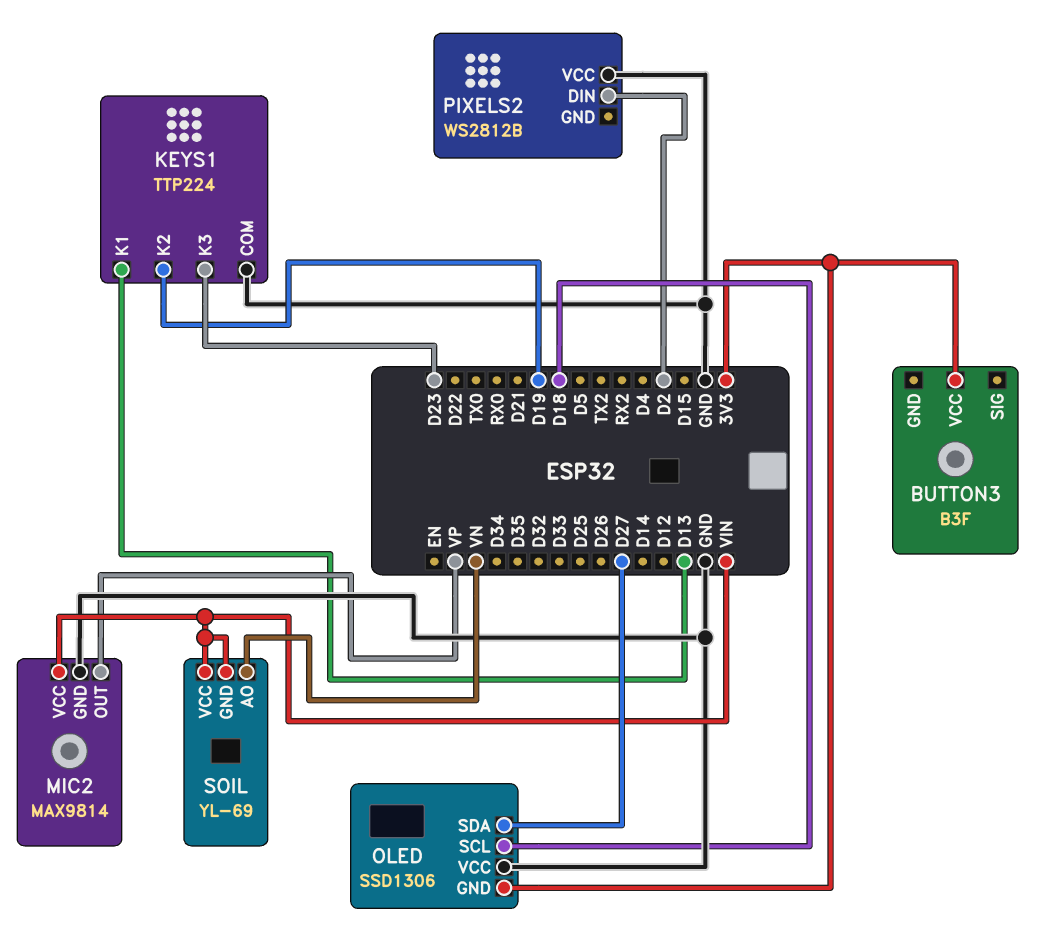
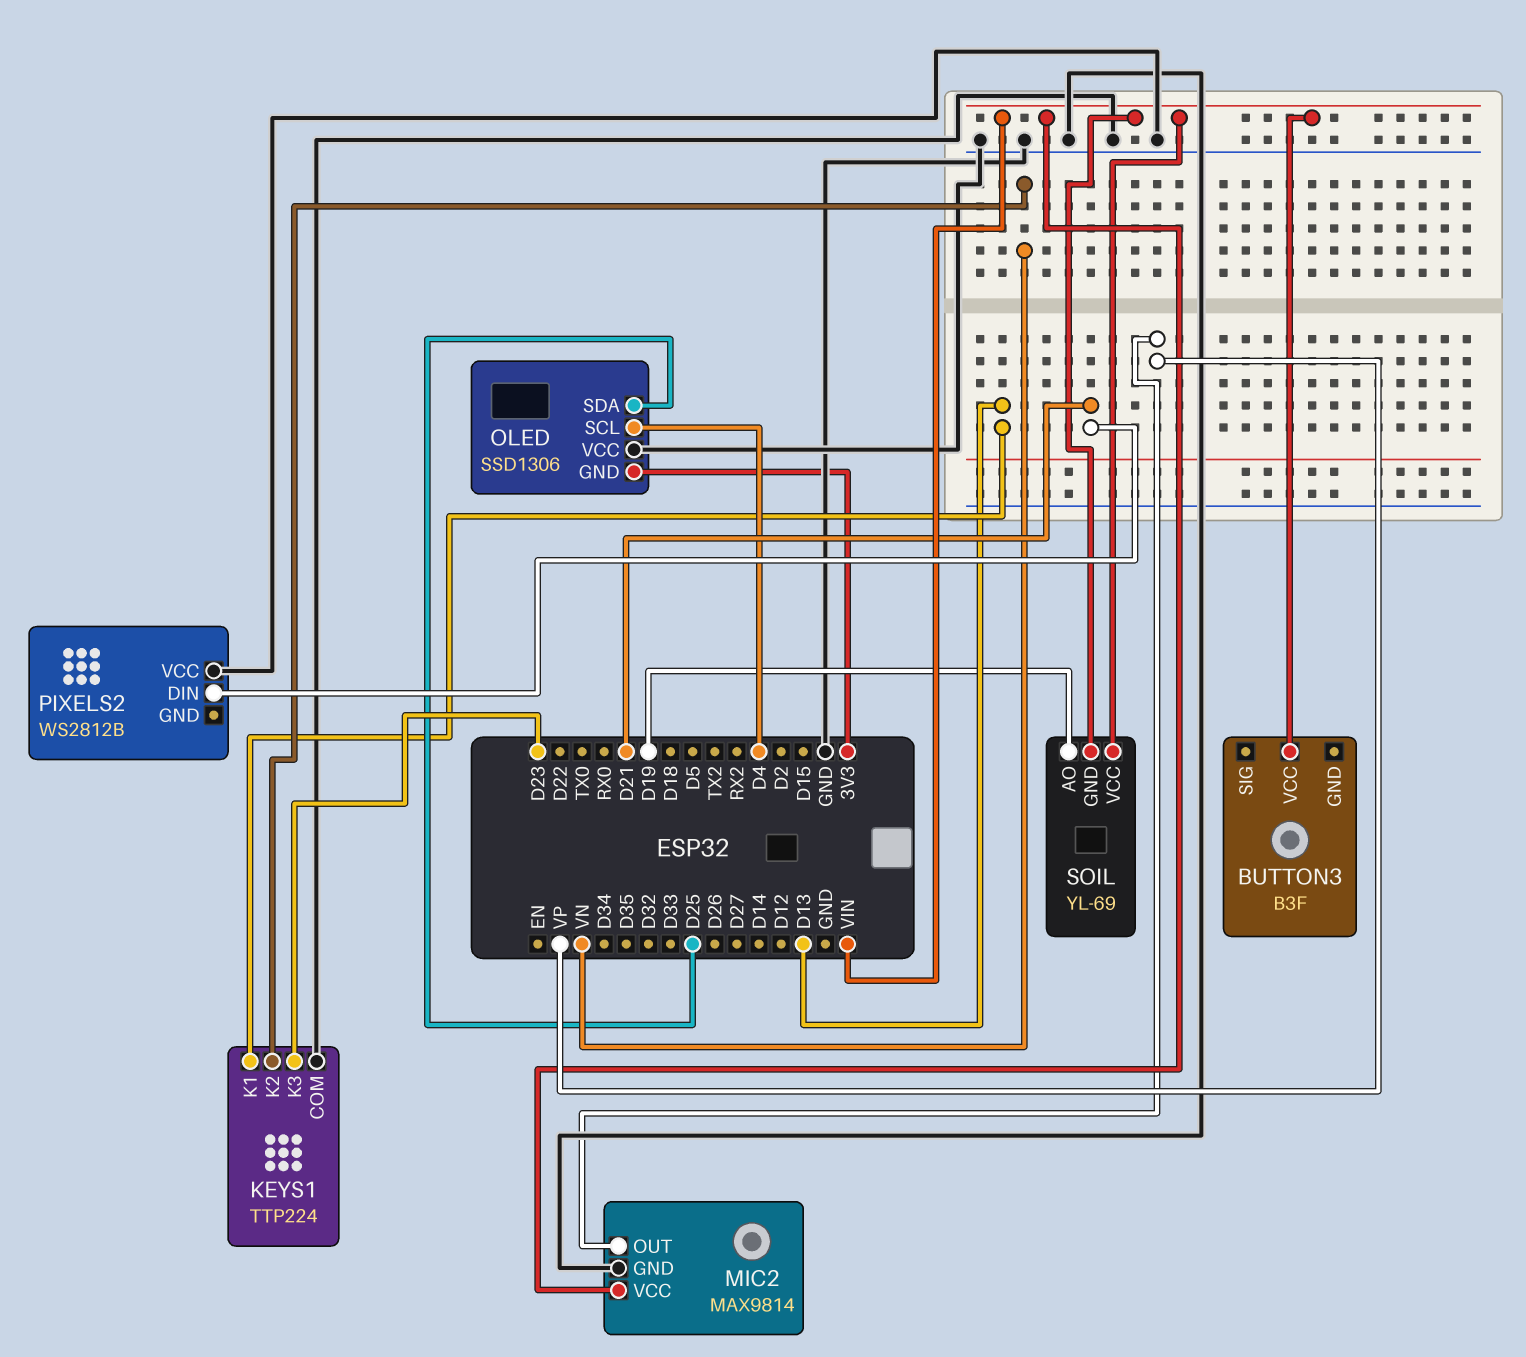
BUTTON3 pin VCC: 3V3 -> VIN
KEYS1 pin K2: D19 -> VN
OLED pin SCL: D18 -> D4
OLED pin SDA: D27 -> D25
PIXELS2 pin DIN: D2 -> D21
SOIL pin AO: VN -> D19

